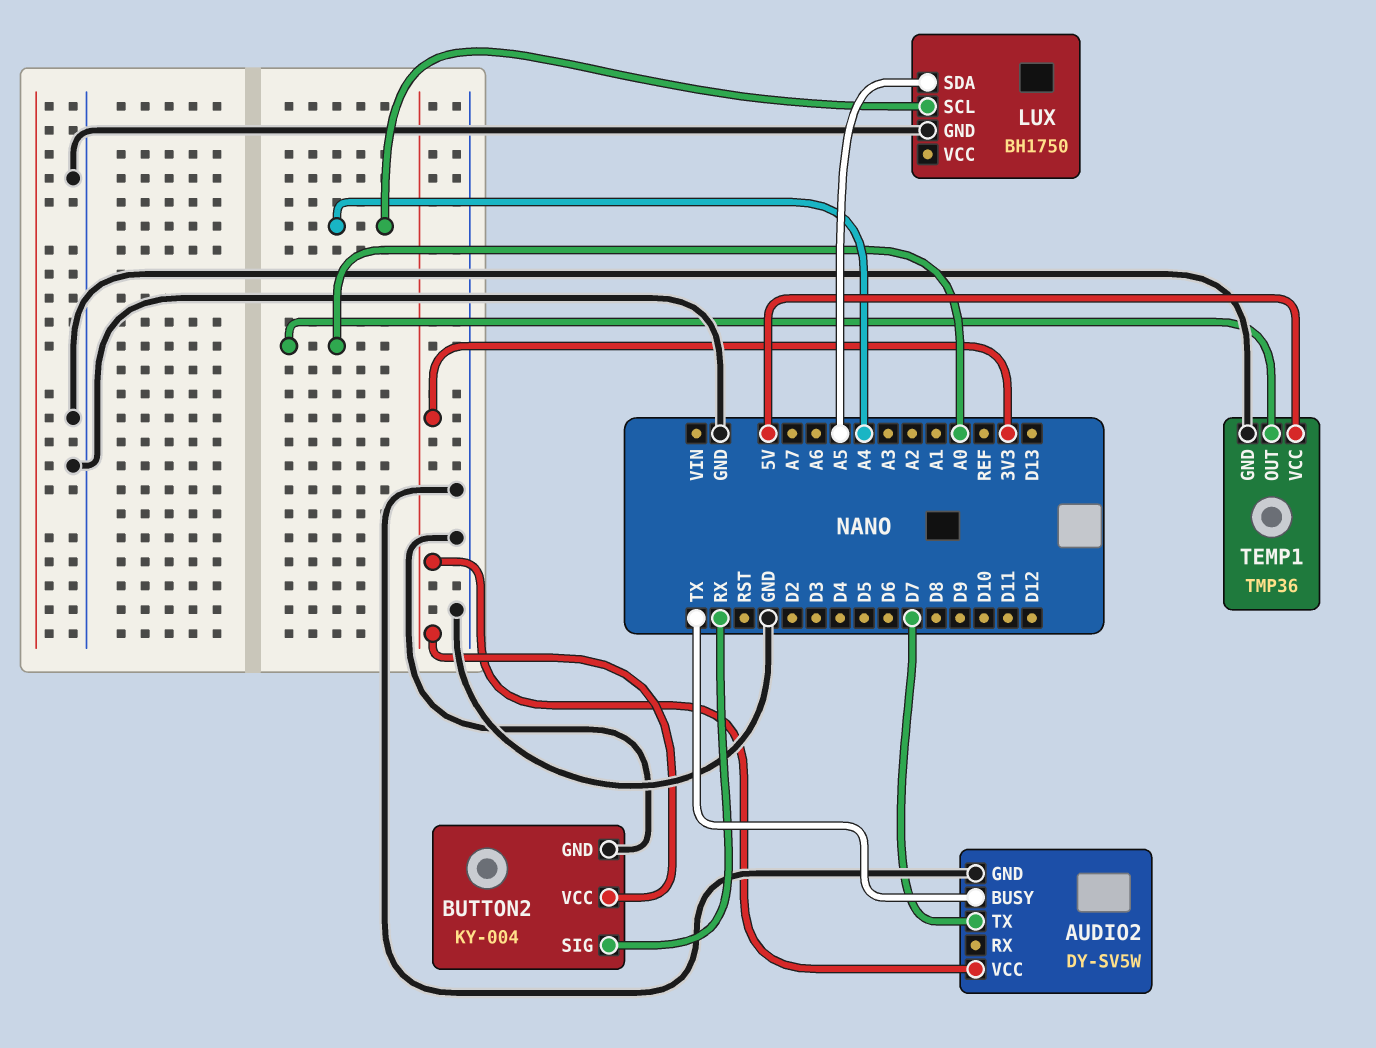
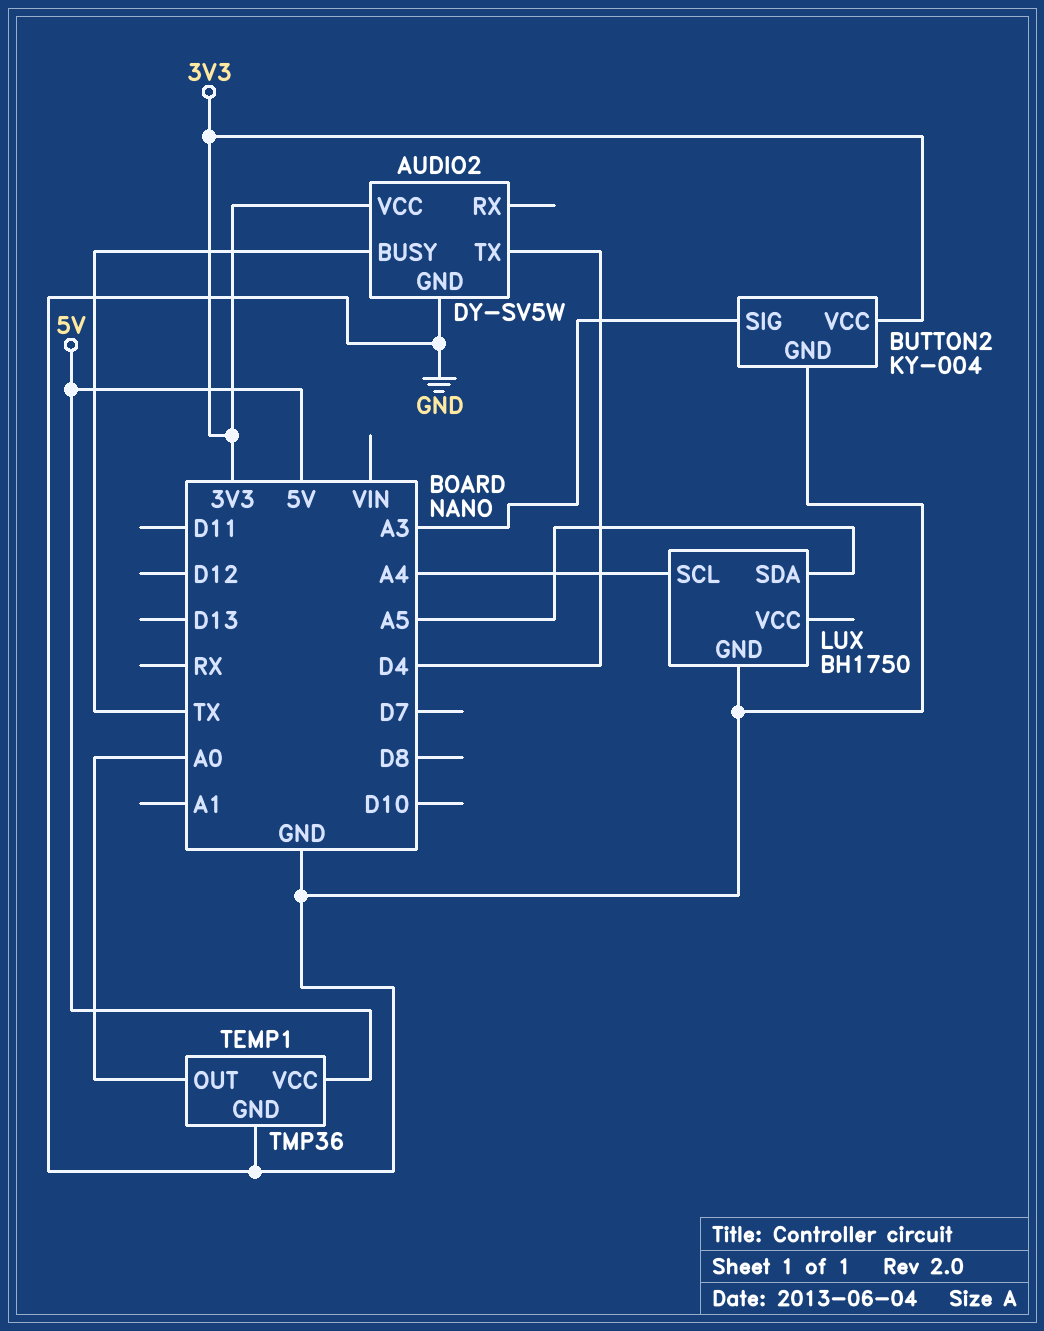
AUDIO2 pin TX: D7 -> D4
BUTTON2 pin SIG: RX -> A3

